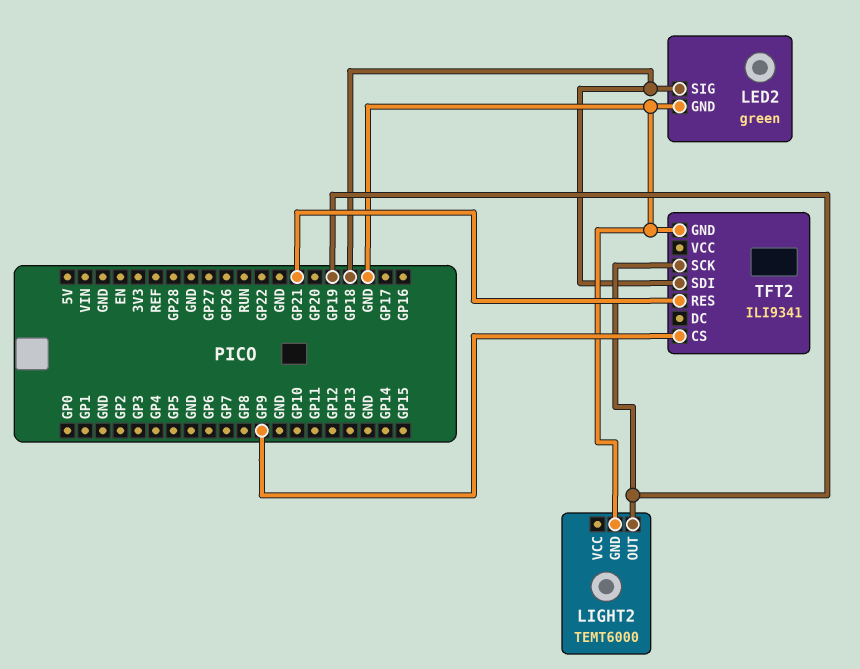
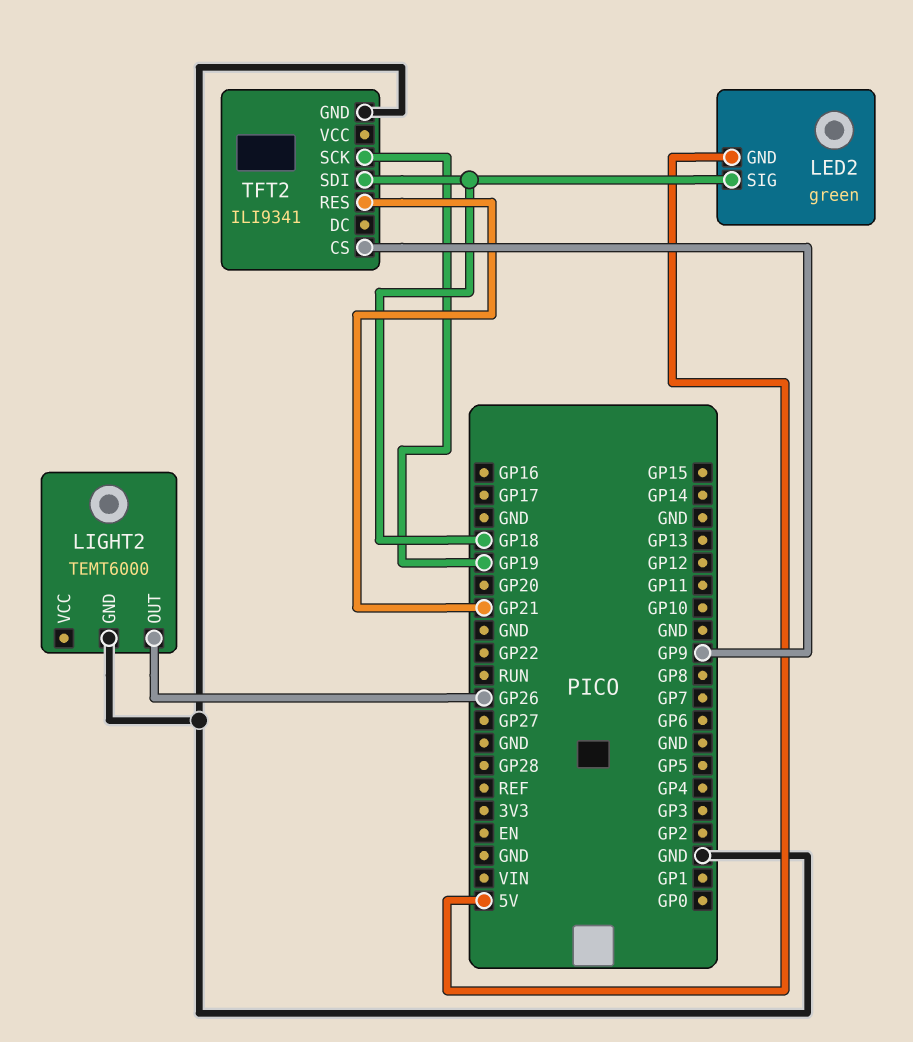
LED2 pin GND: GND -> 5V
LIGHT2 pin OUT: GP19 -> GP26

